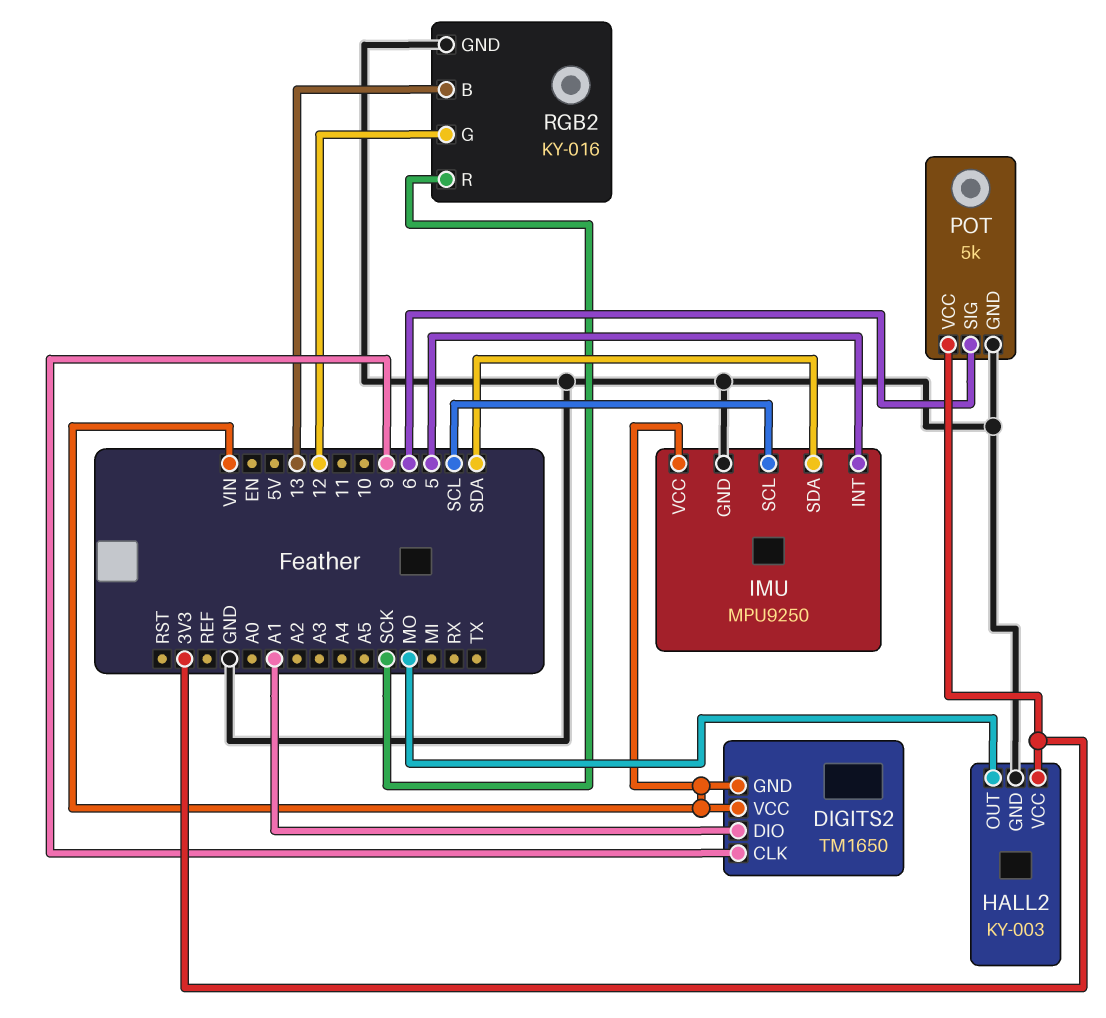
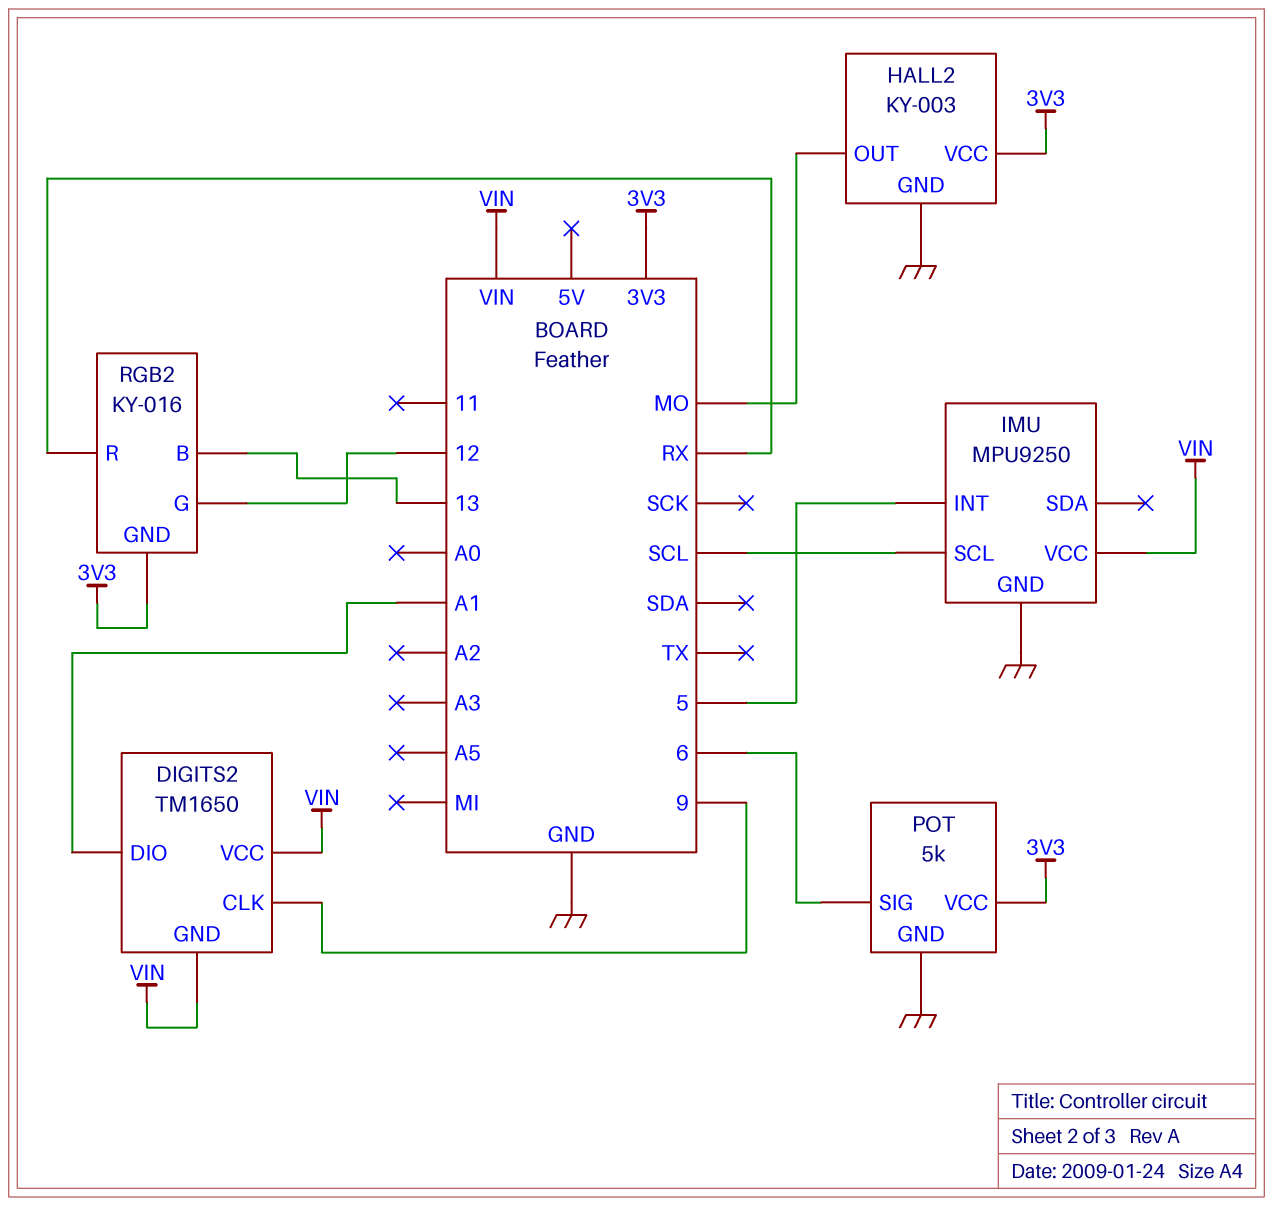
IMU pin SDA: SDA -> none
RGB2 pin GND: GND -> 3V3
RGB2 pin R: SCK -> RX

